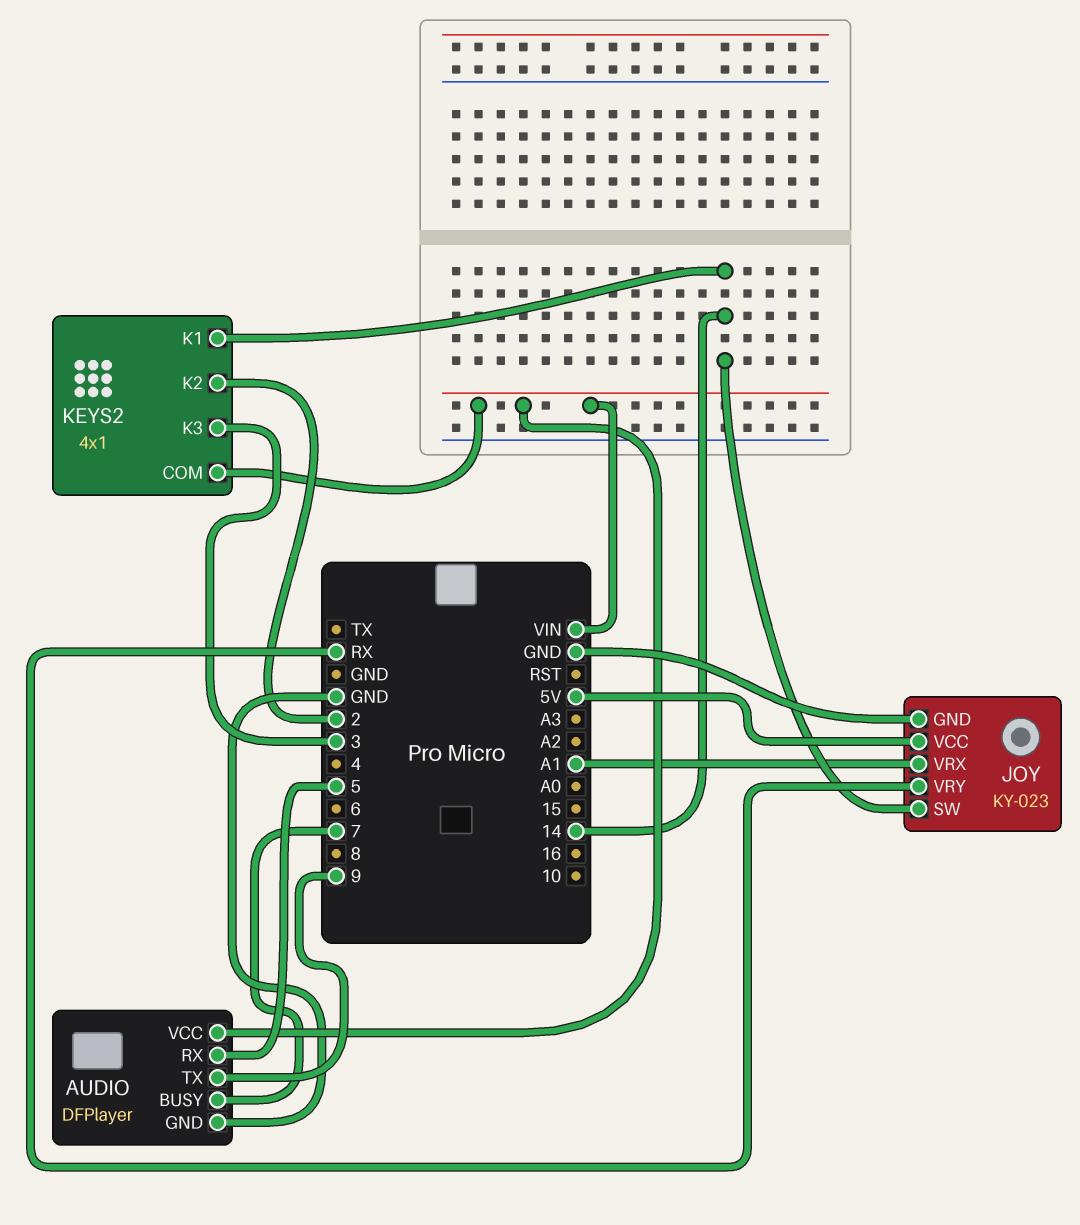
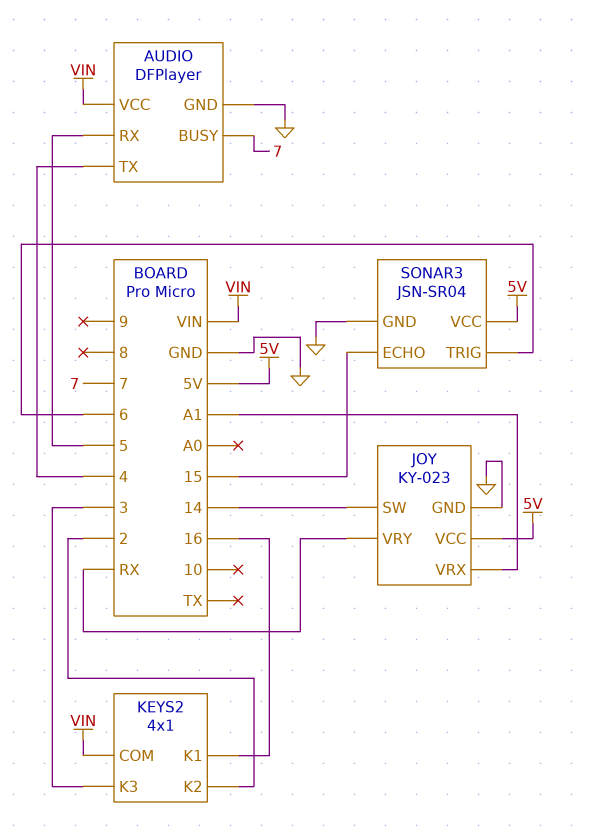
AUDIO pin TX: 9 -> 4
KEYS2 pin K1: 14 -> 16
SONAR3: none -> JSN-SR04
SONAR3 pin ECHO: none -> 15
SONAR3 pin GND: none -> GND
SONAR3 pin TRIG: none -> 6
SONAR3 pin VCC: none -> 5V

